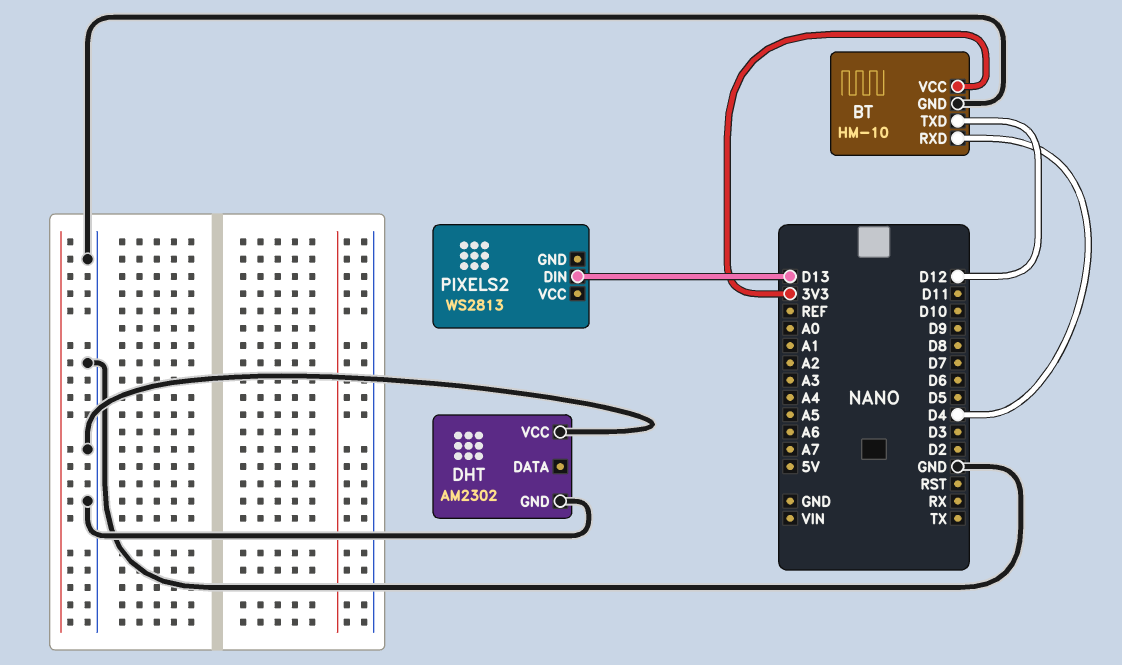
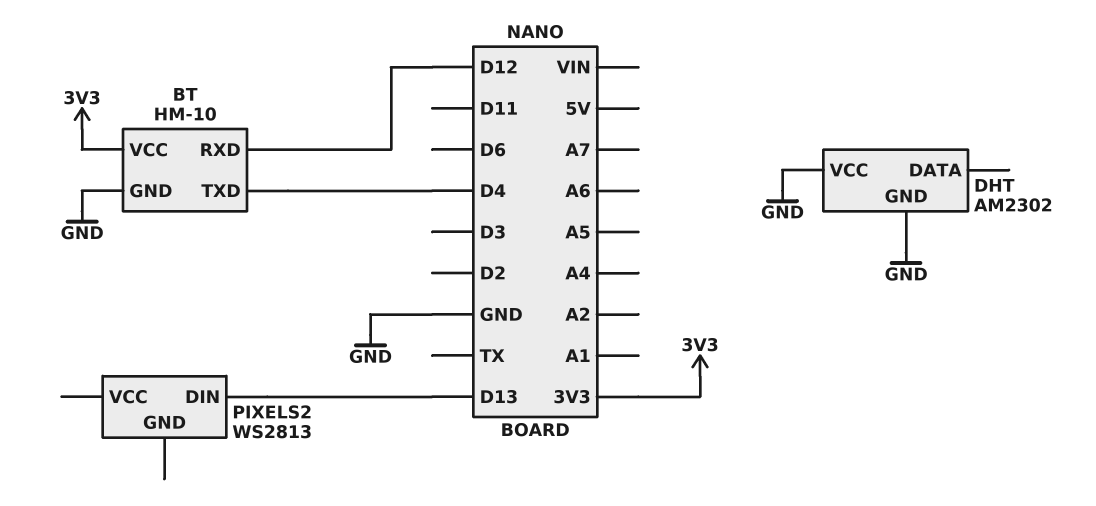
BT pin RXD: D4 -> D12
BT pin TXD: D12 -> D4

